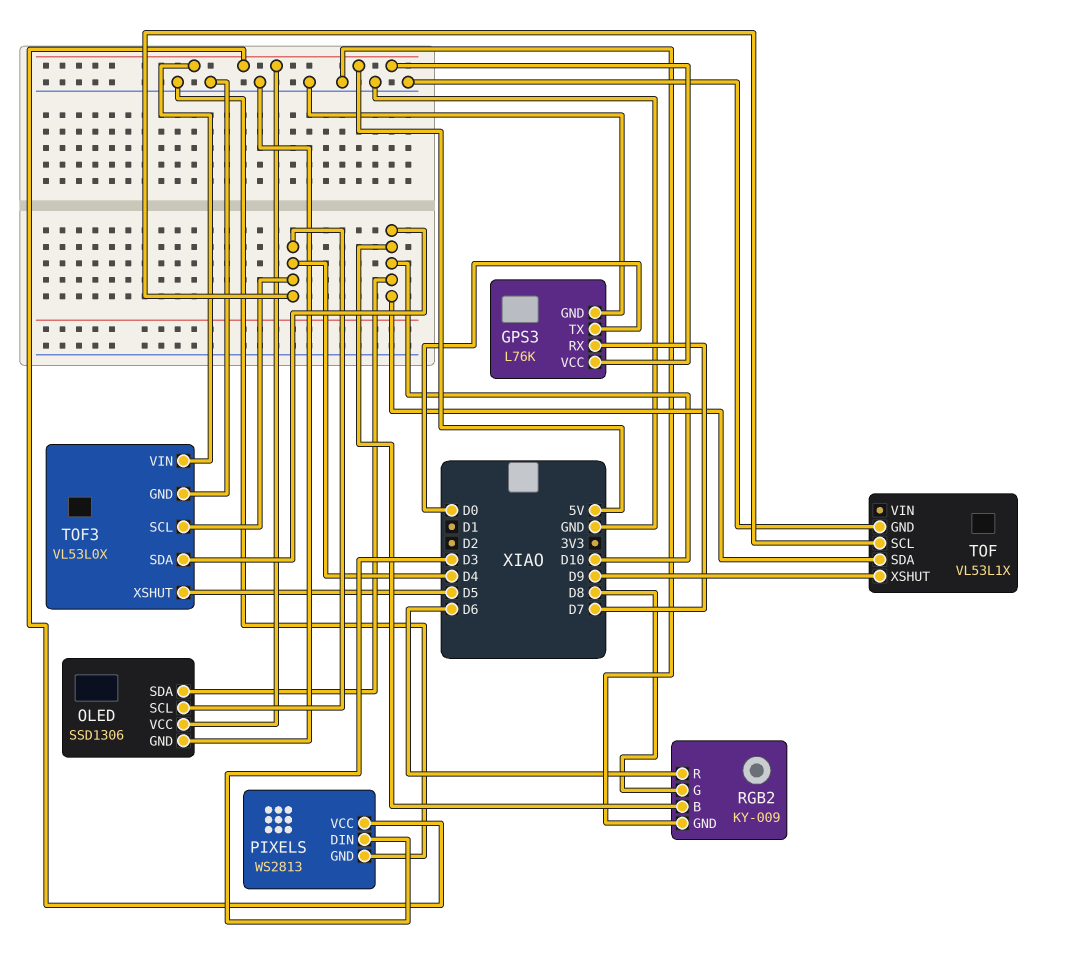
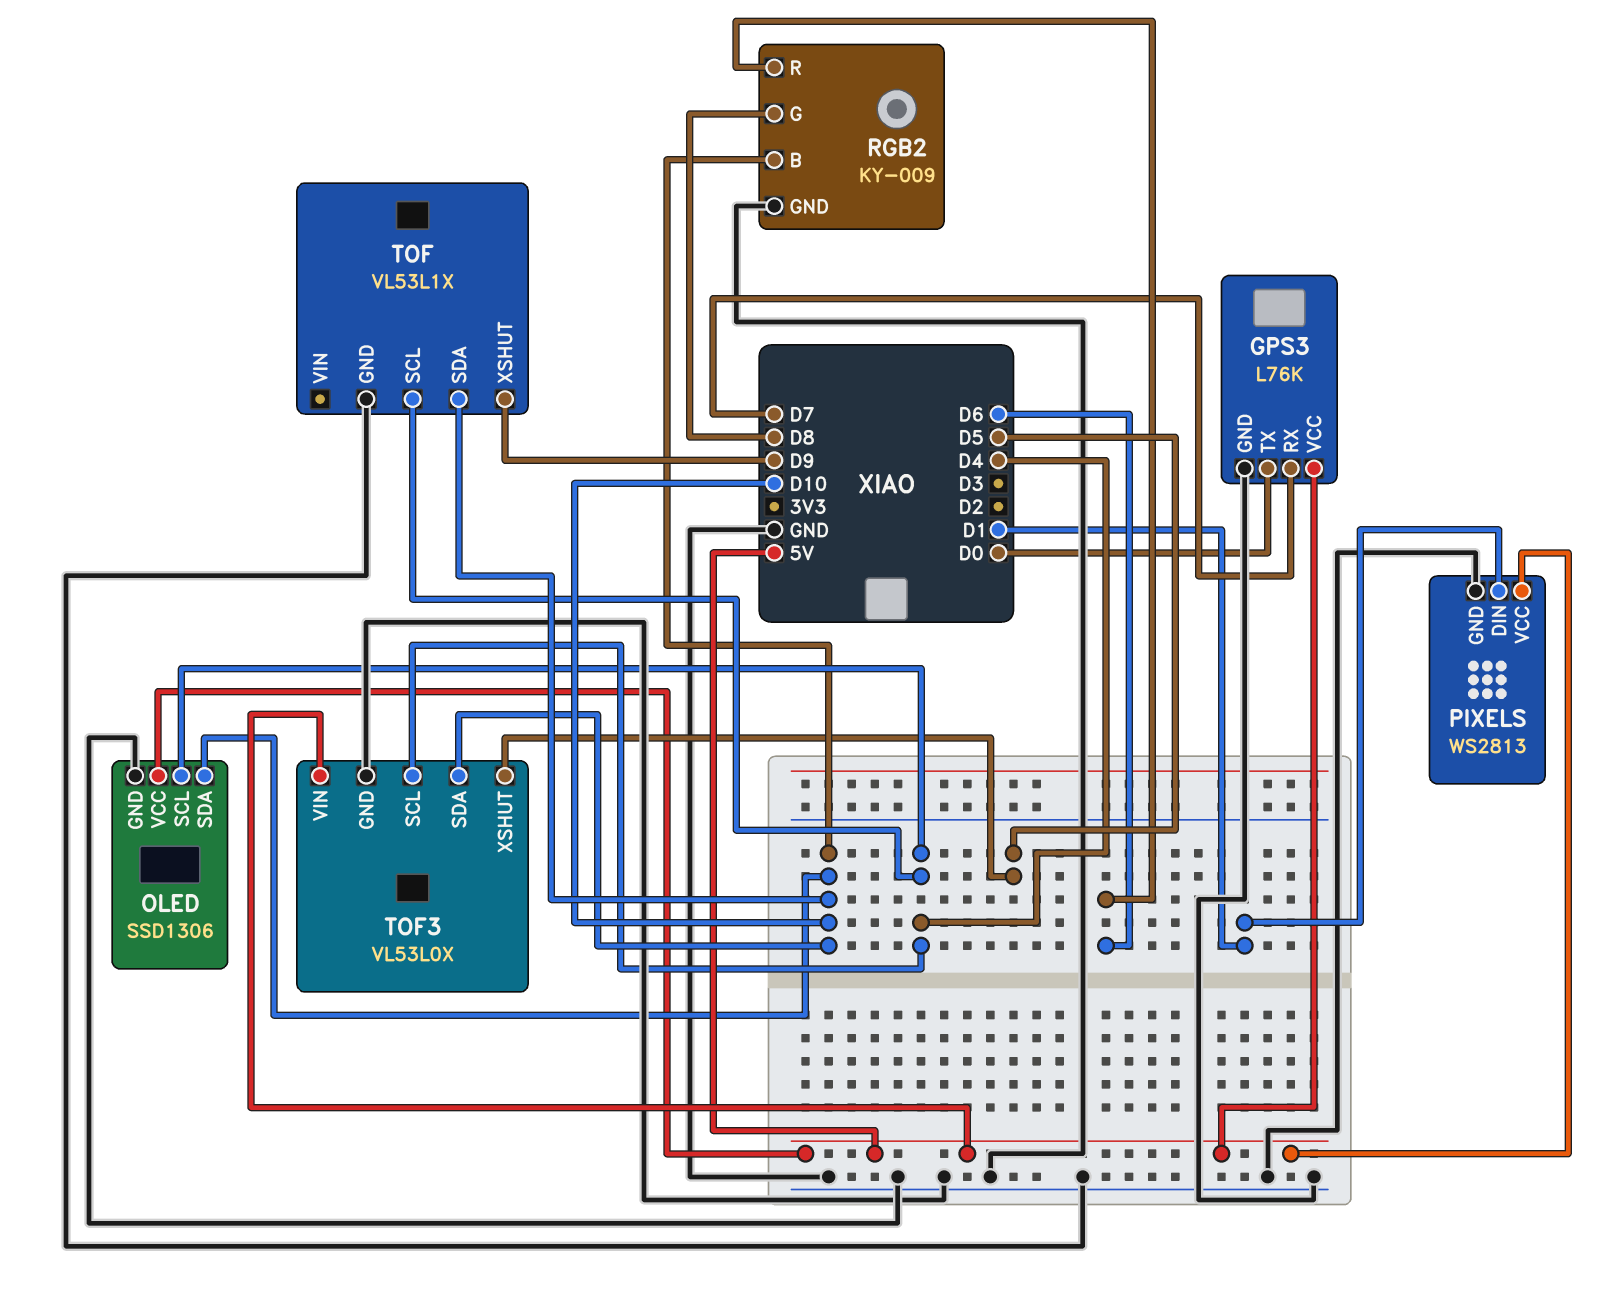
PIXELS pin DIN: D3 -> D1

